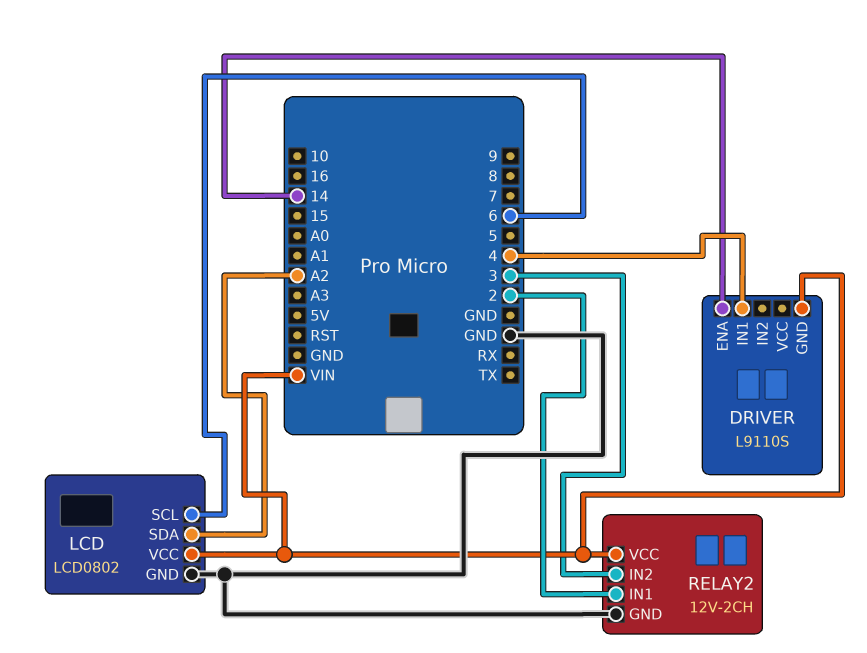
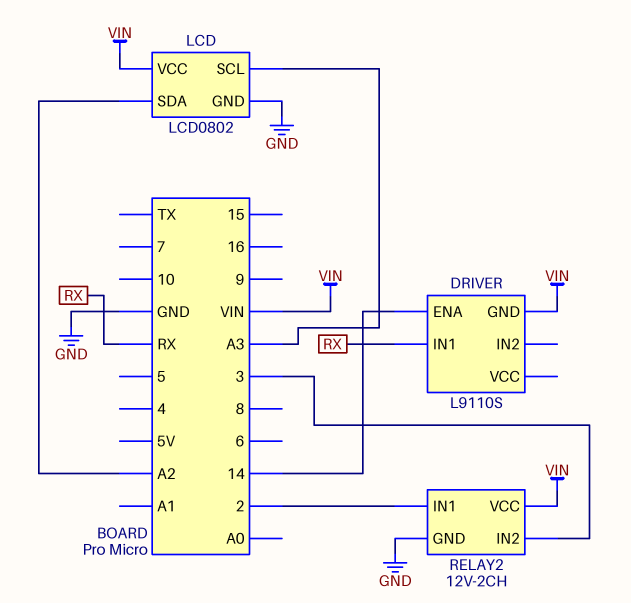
DRIVER pin IN1: 4 -> RX
LCD pin SCL: 6 -> A3

